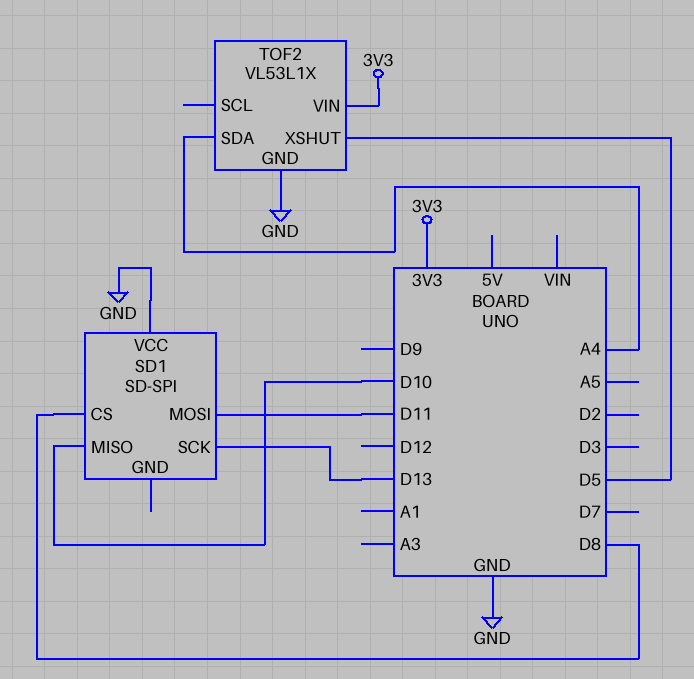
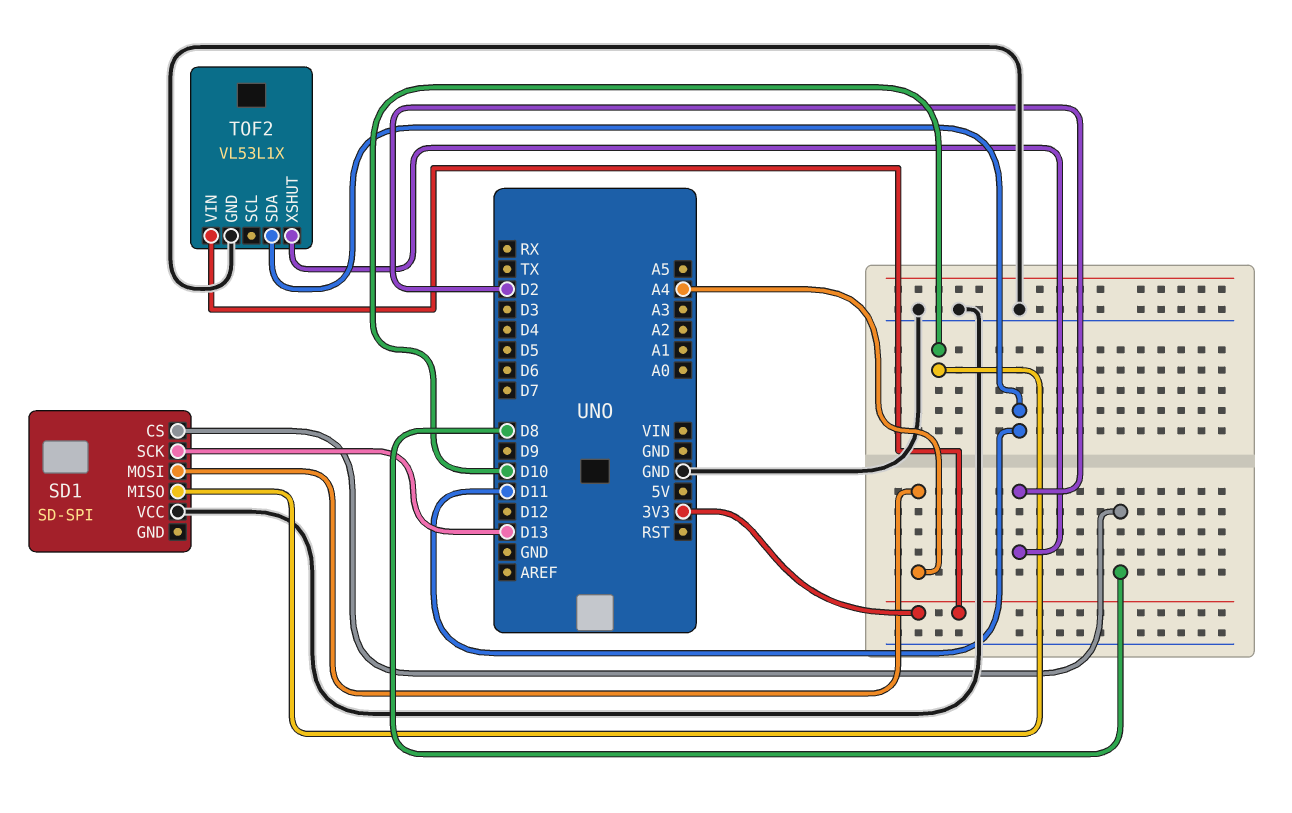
SD1 pin MOSI: D11 -> A4
TOF2 pin SDA: A4 -> D11
TOF2 pin XSHUT: D5 -> D2

